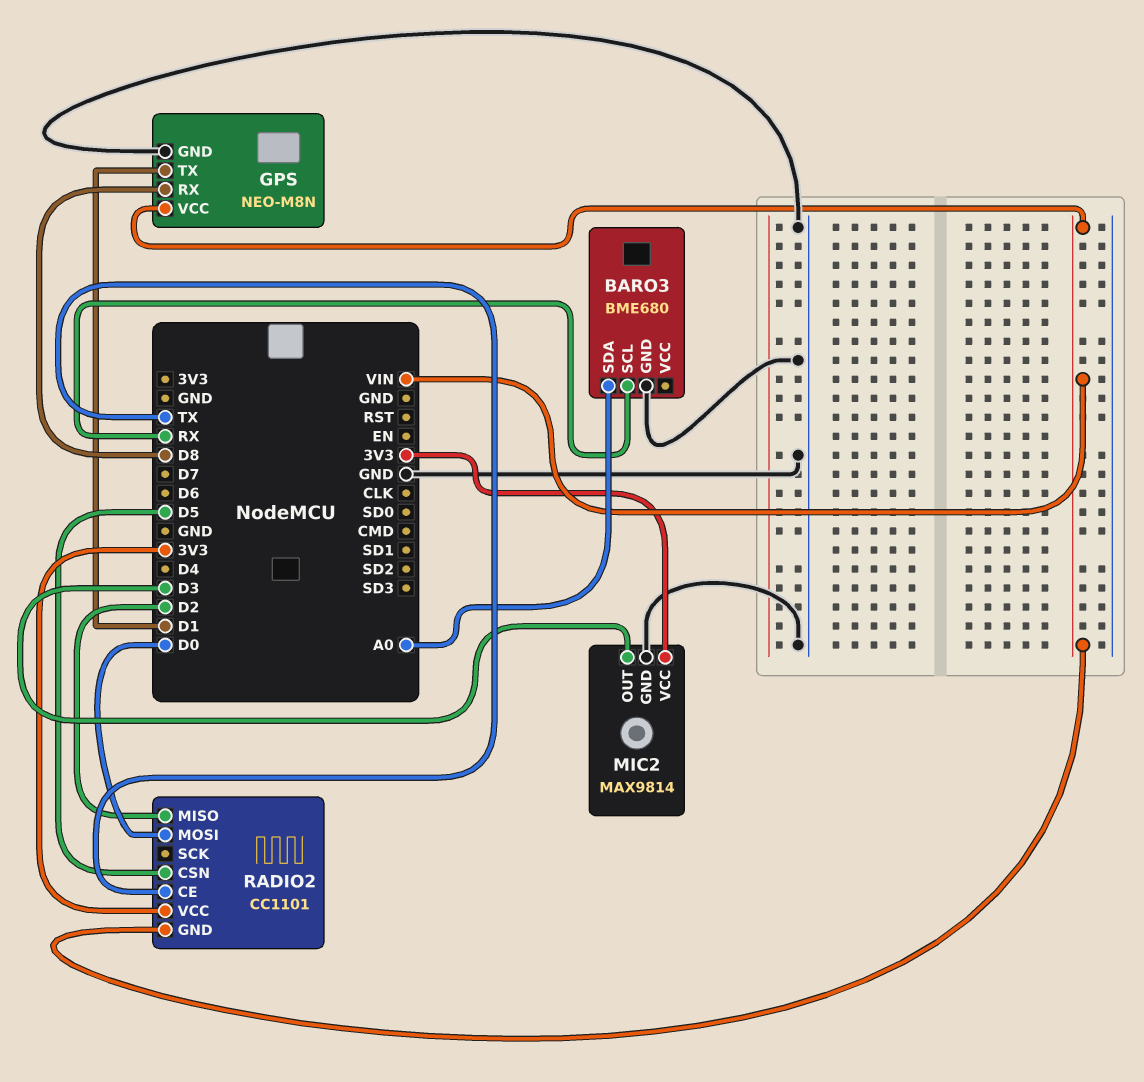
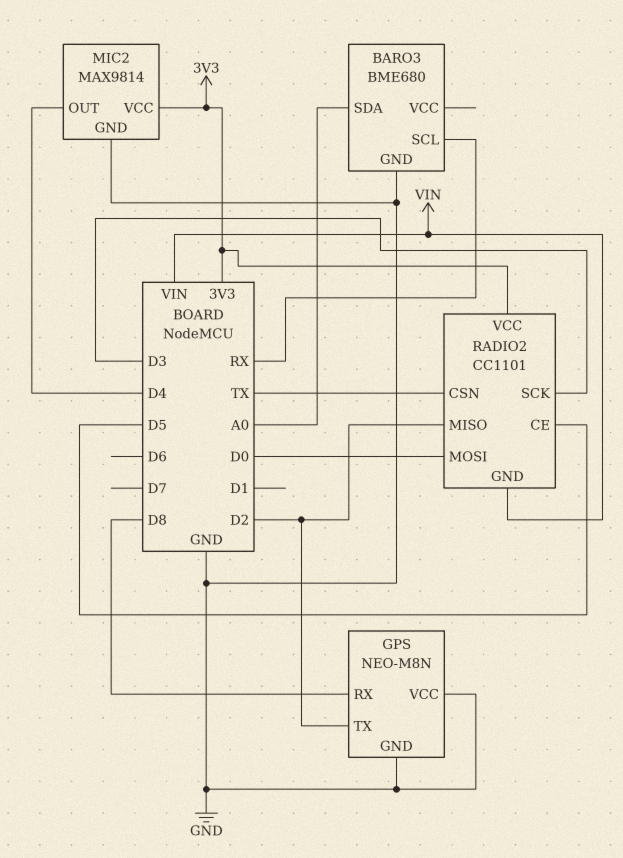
GPS pin TX: D1 -> D2
GPS pin VCC: VIN -> GND
MIC2 pin OUT: D3 -> D4
RADIO2 pin CE: TX -> D5
RADIO2 pin CSN: D5 -> TX
RADIO2 pin SCK: none -> D3

